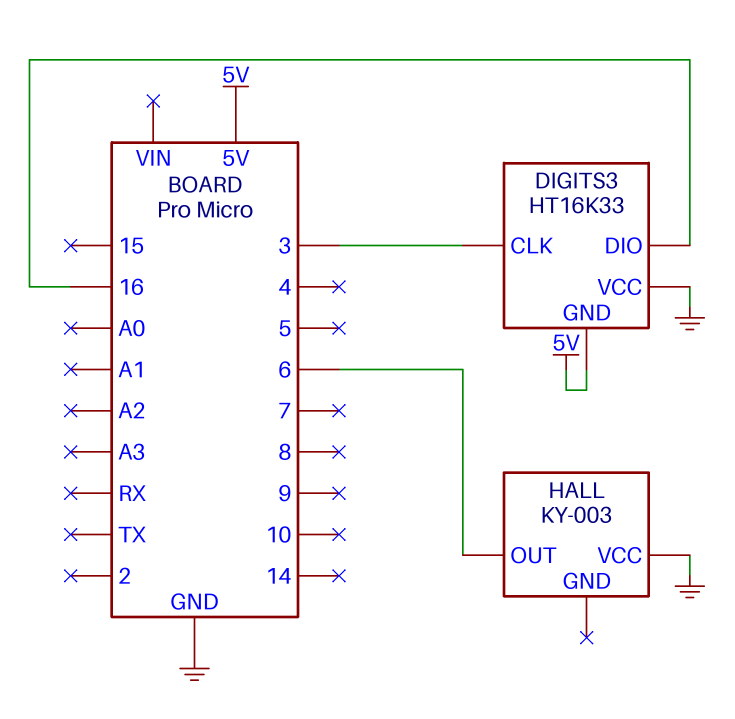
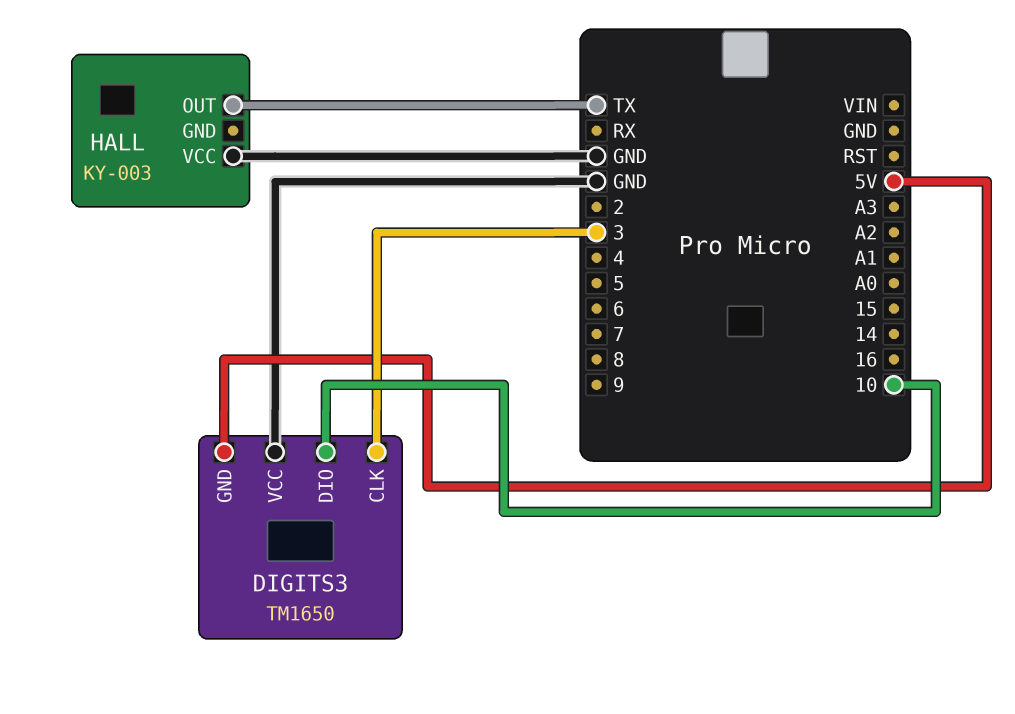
DIGITS3: HT16K33 -> TM1650
DIGITS3 pin DIO: 16 -> 10
HALL pin OUT: 6 -> TX

